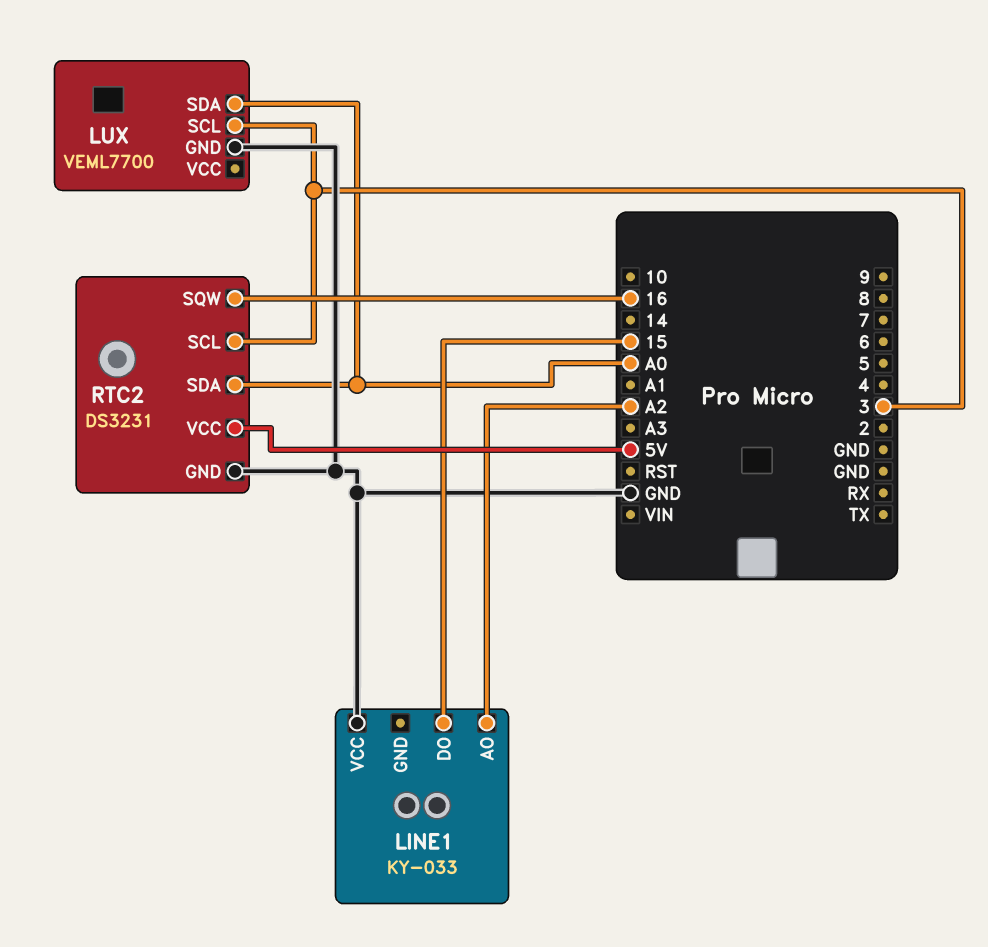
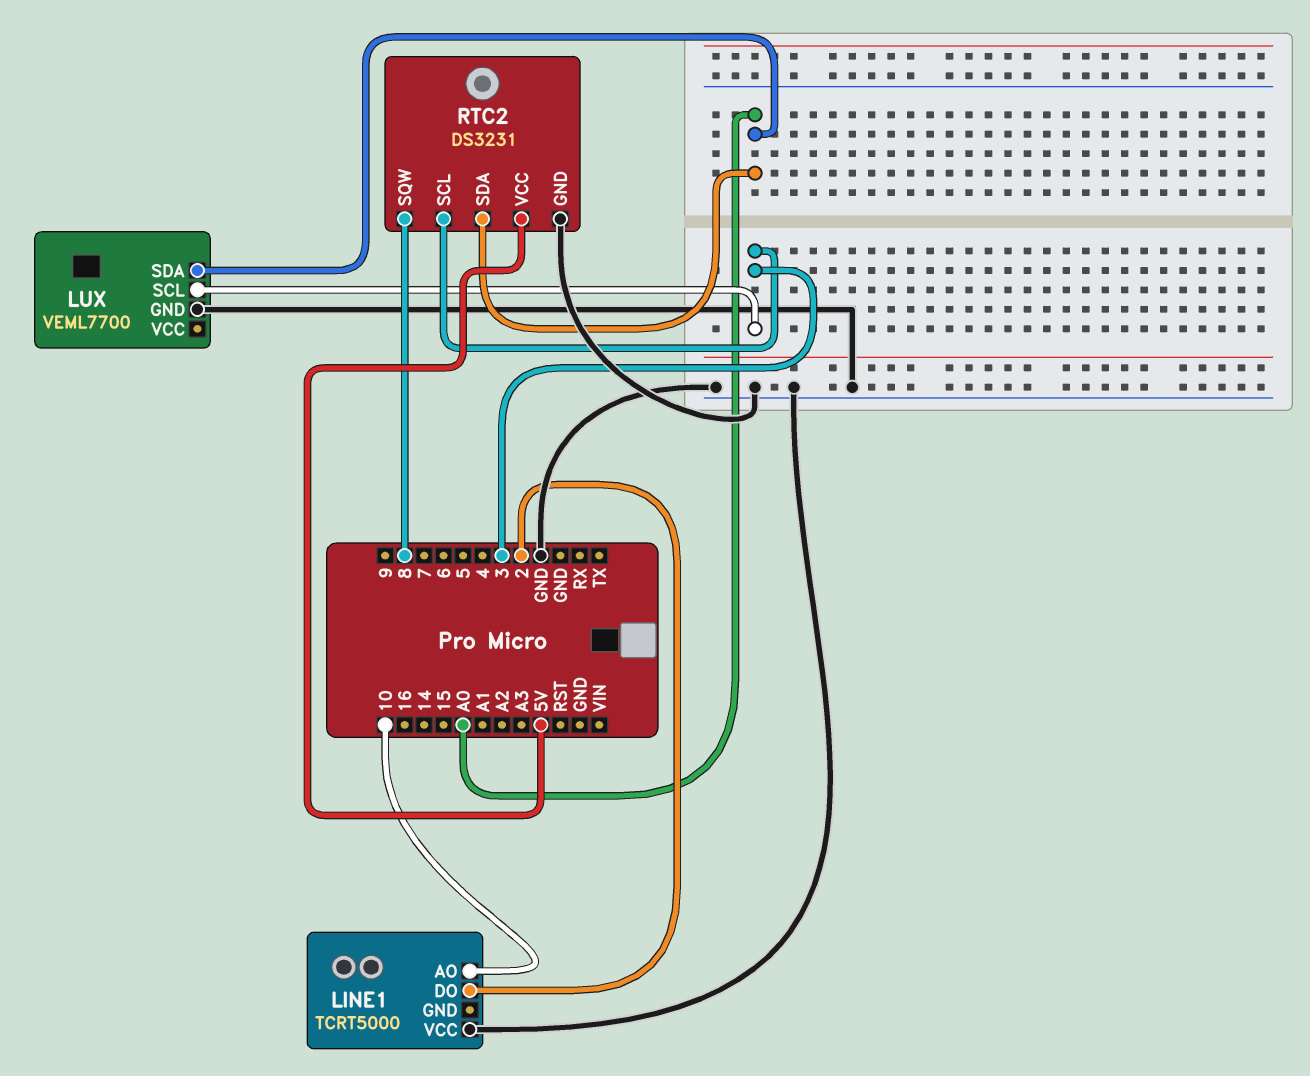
LINE1: KY-033 -> TCRT5000
LINE1 pin AO: A2 -> 10
LINE1 pin DO: 15 -> 2
RTC2 pin SQW: 16 -> 8

